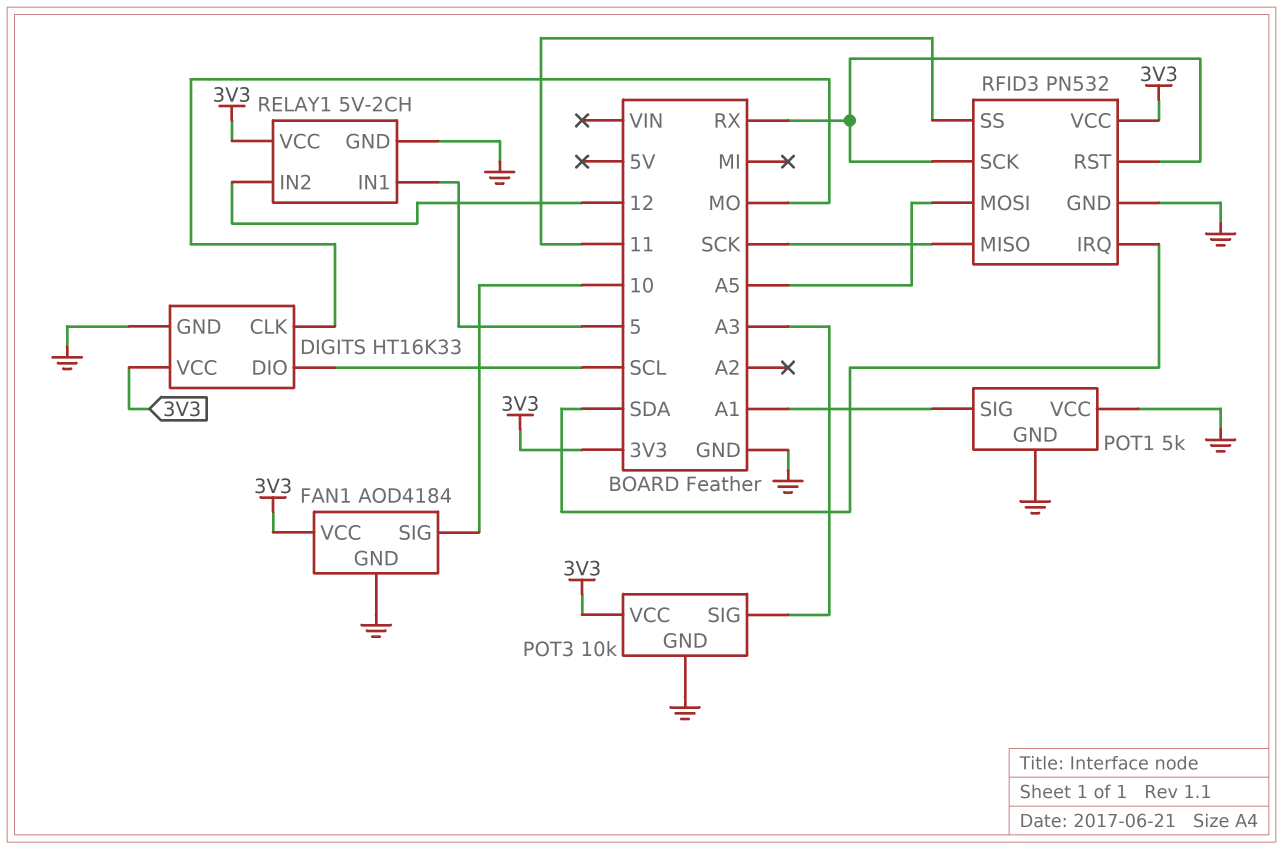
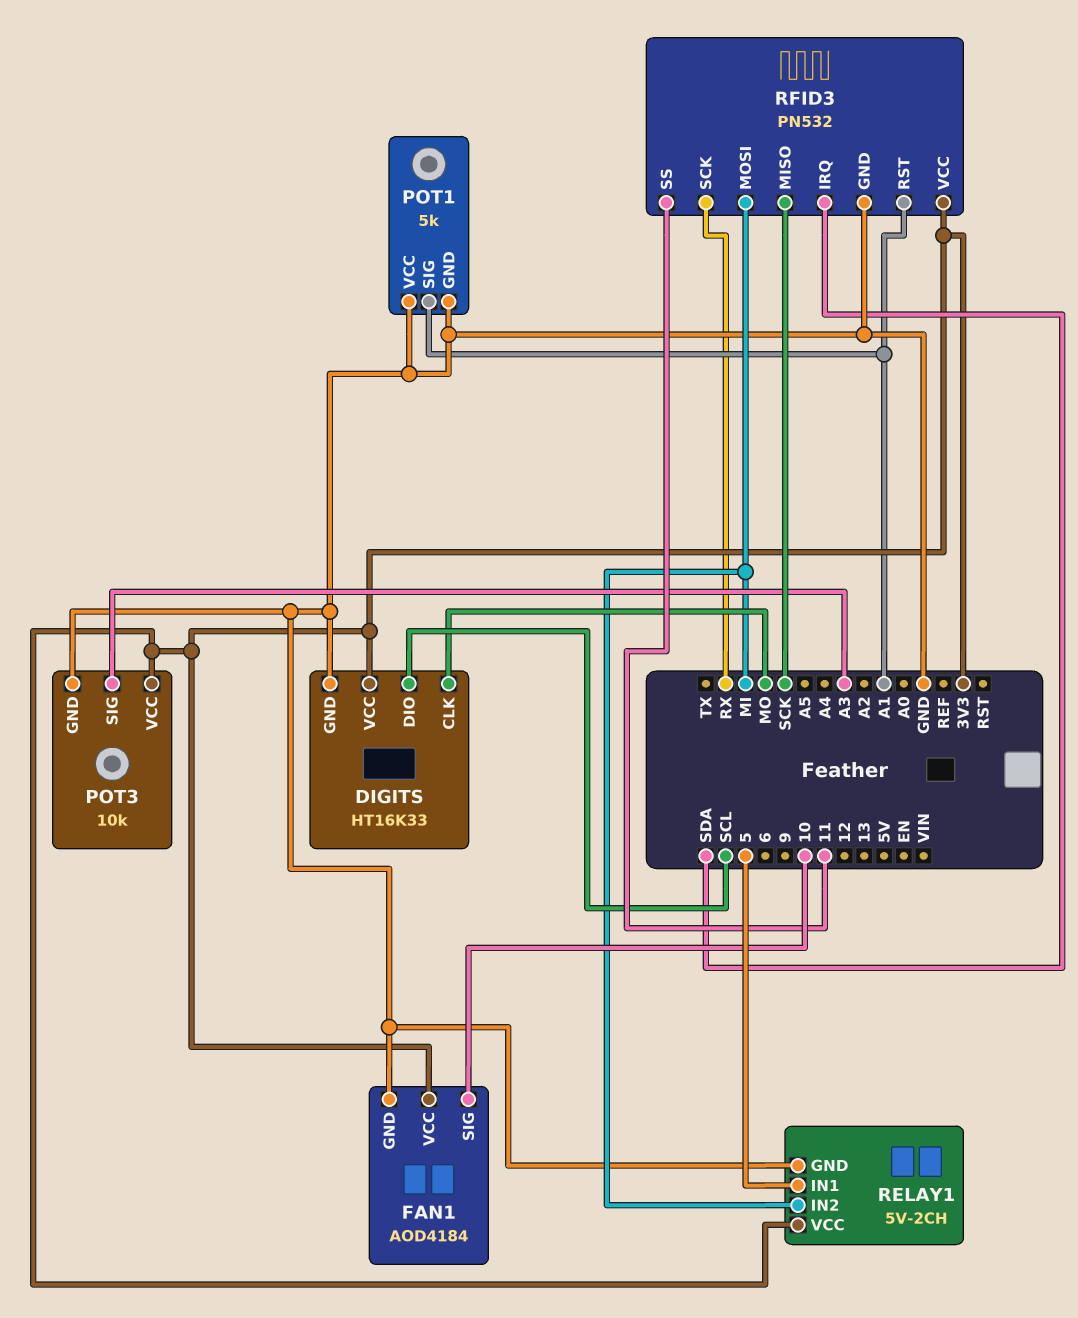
RELAY1 pin IN2: 12 -> MI
RFID3 pin MOSI: A5 -> MI
RFID3 pin RST: RX -> A1

